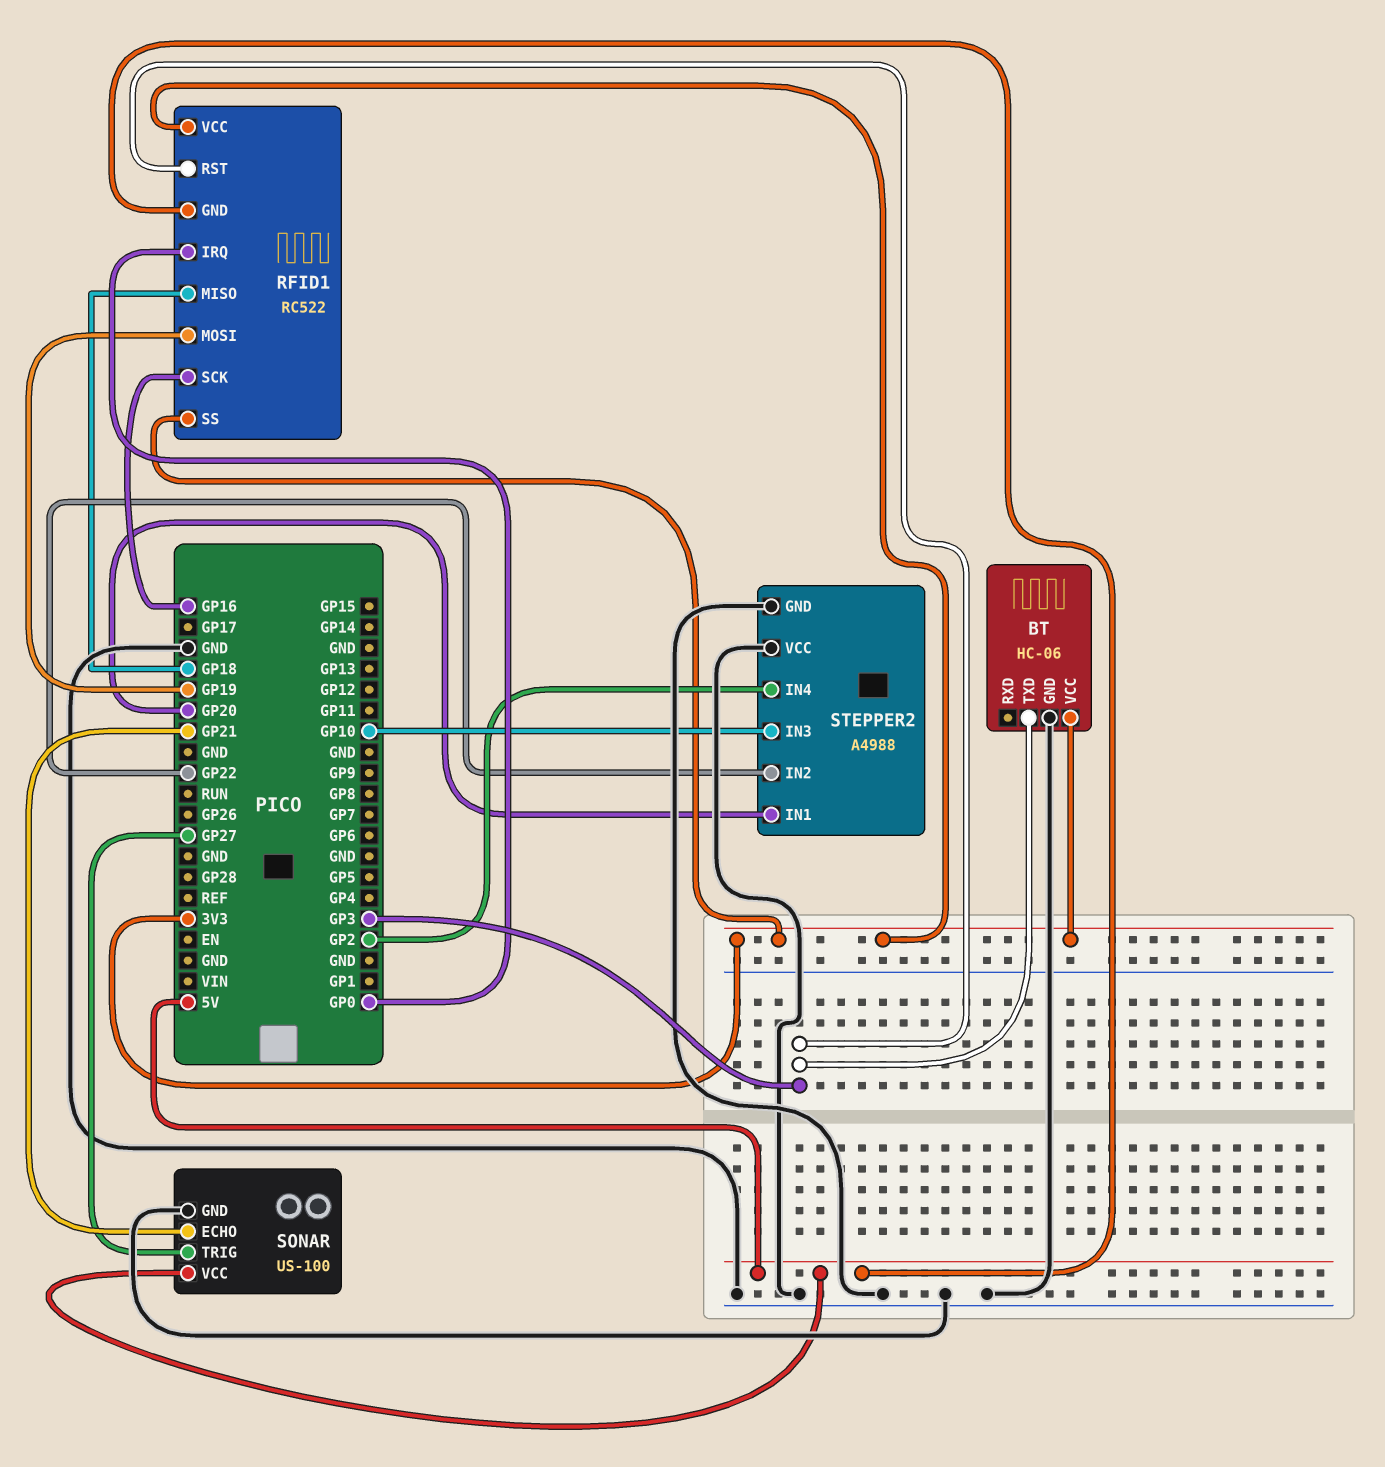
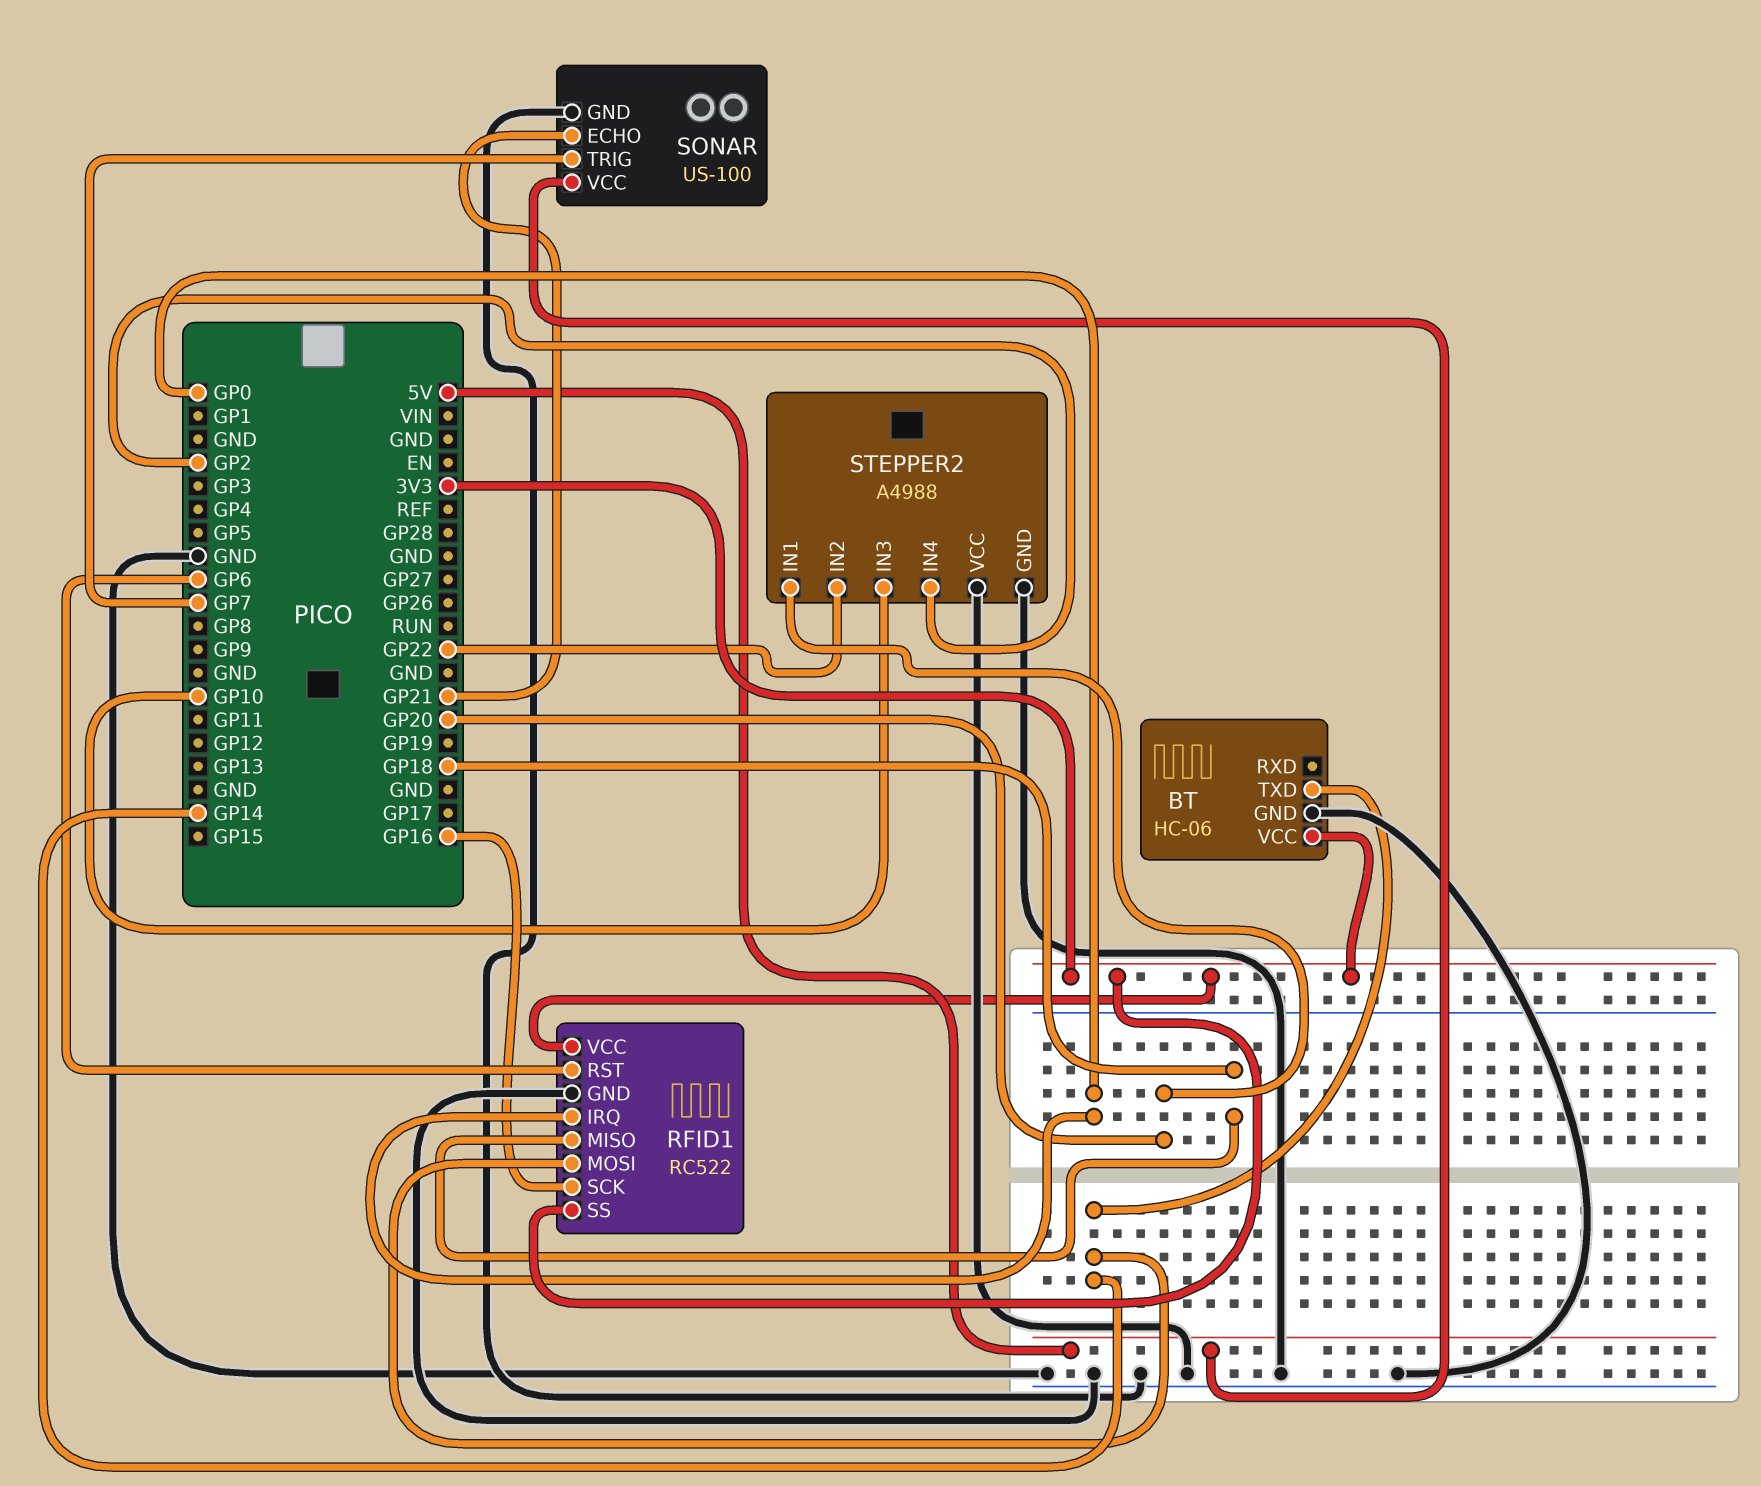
BT pin TXD: GP3 -> GP14
RFID1 pin GND: 5V -> GND
RFID1 pin MOSI: GP19 -> GP14
RFID1 pin RST: GP3 -> GP6
SONAR pin TRIG: GP27 -> GP7

